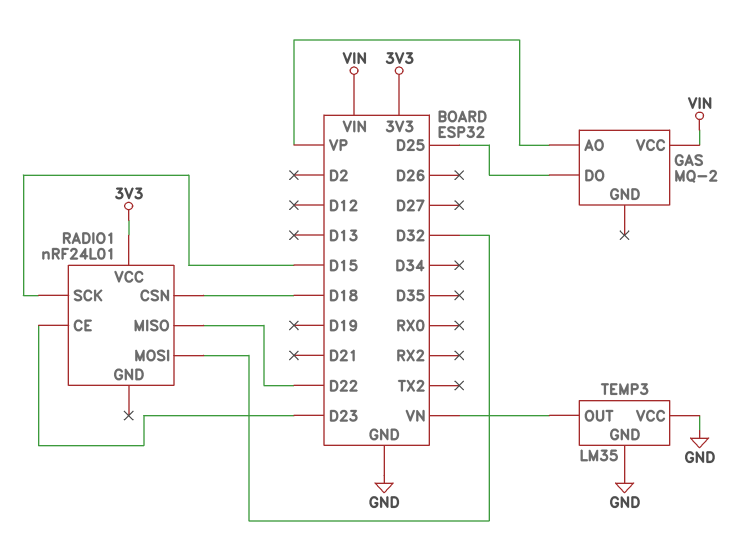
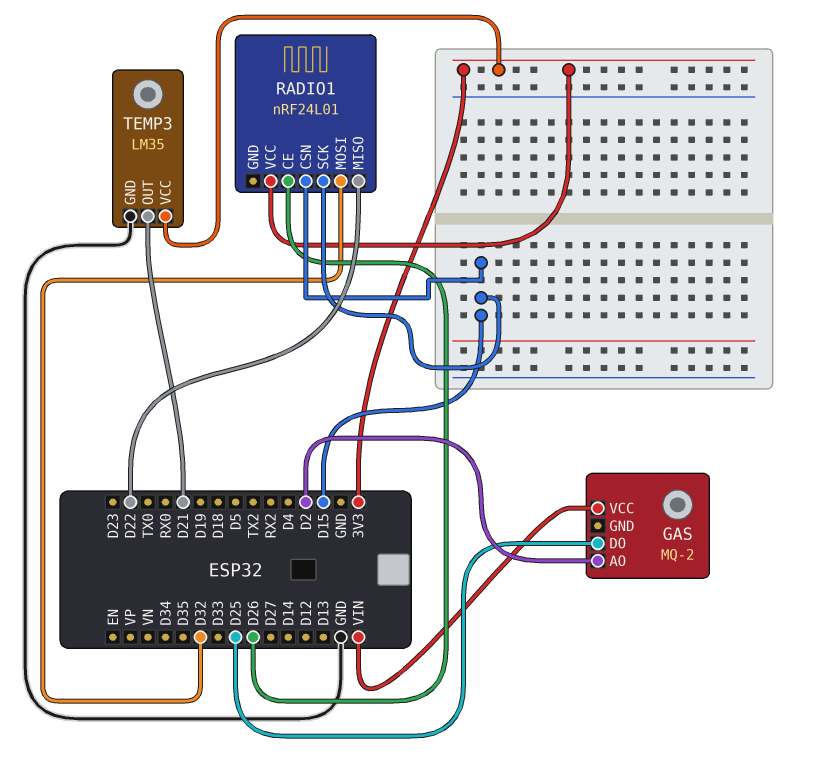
GAS pin AO: VP -> D2
RADIO1 pin CE: D23 -> D26
RADIO1 pin CSN: D18 -> D15
TEMP3 pin OUT: VN -> D21
TEMP3 pin VCC: GND -> 3V3

